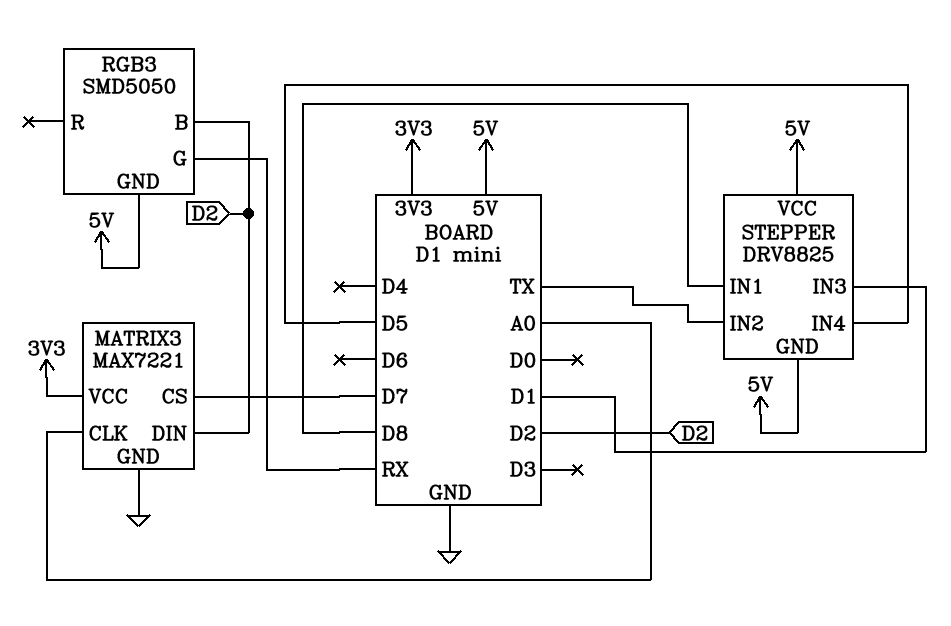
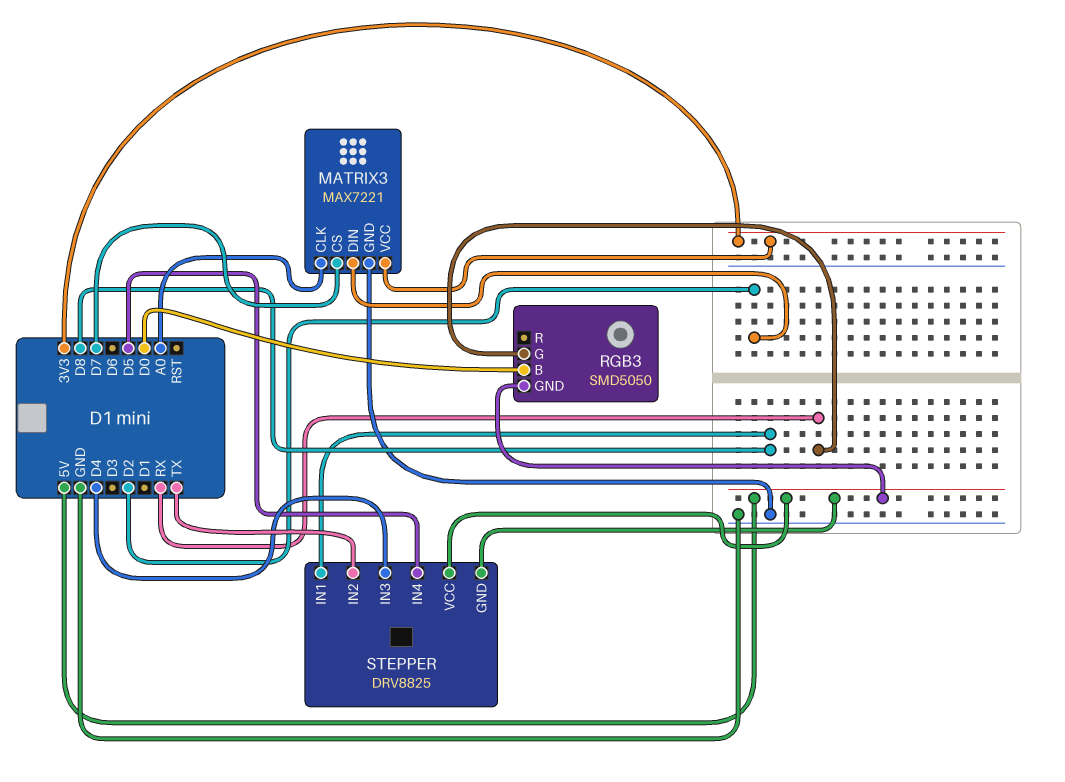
RGB3 pin B: D2 -> D0
STEPPER pin IN3: D1 -> D4

